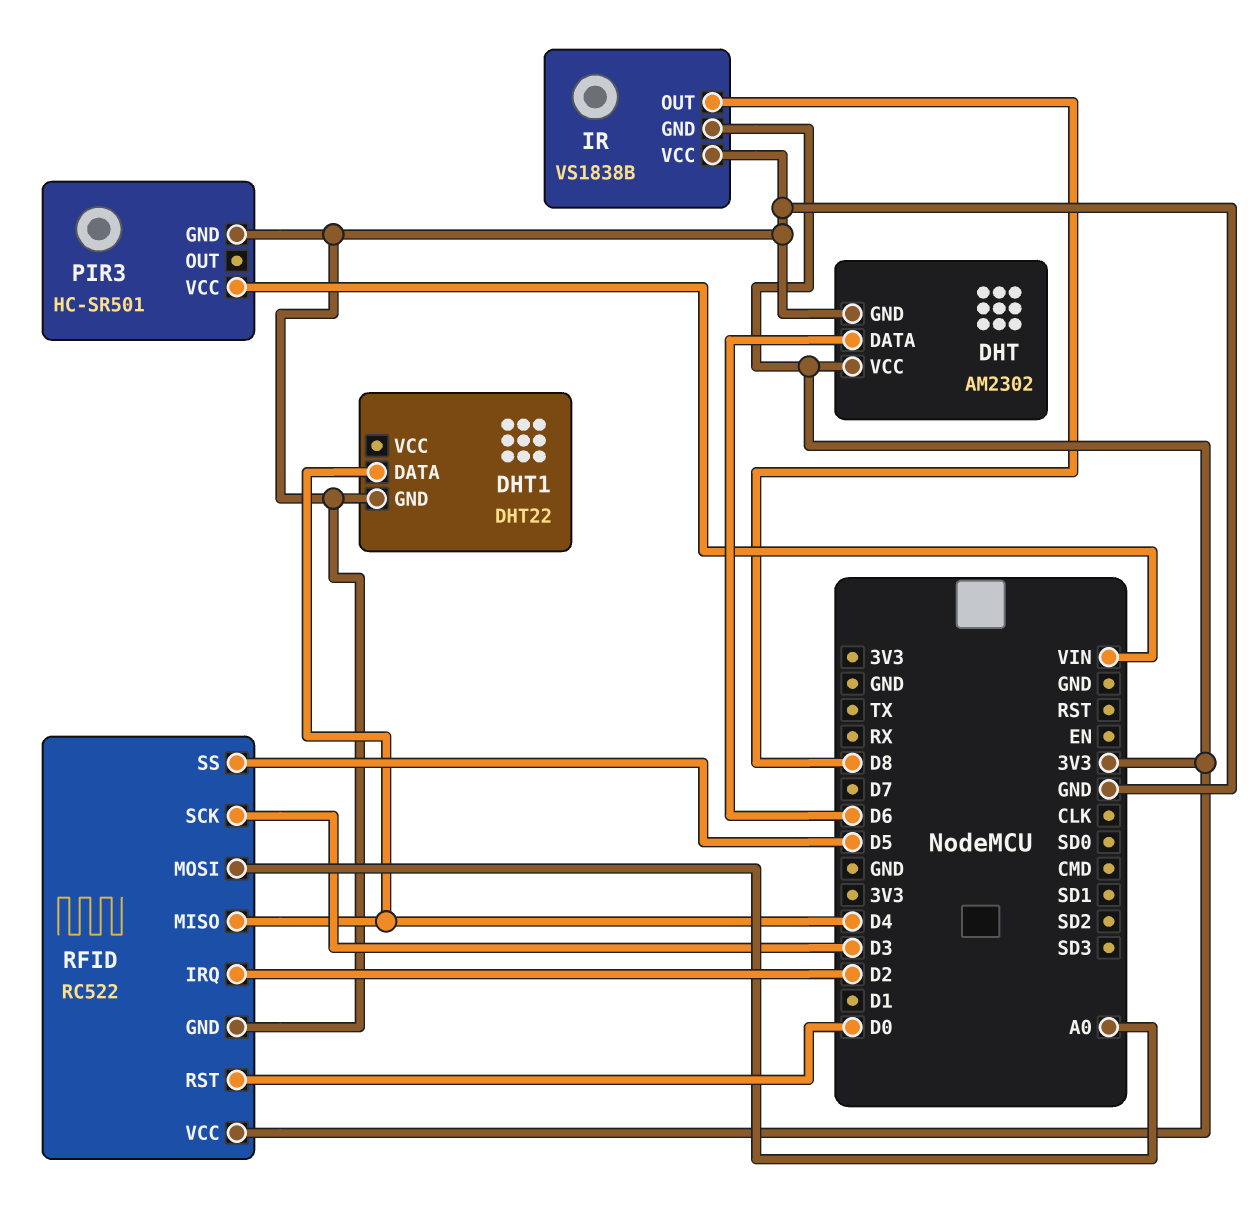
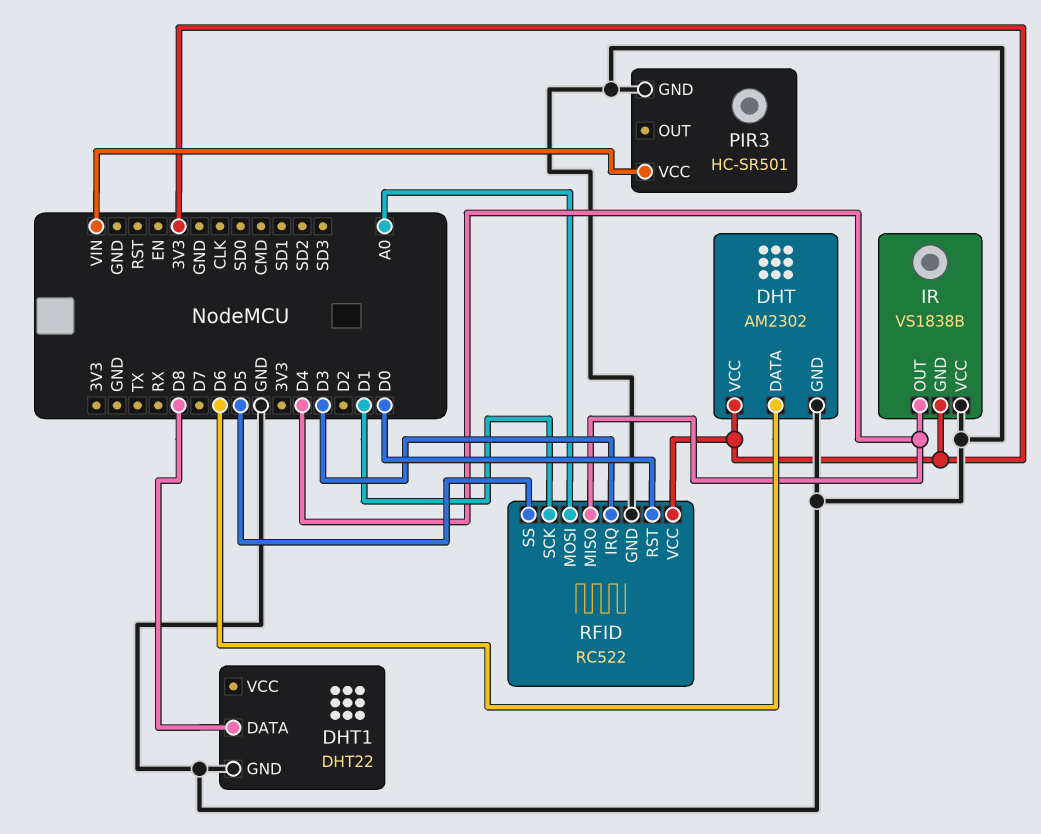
DHT1 pin DATA: D4 -> D8
IR pin OUT: D8 -> D4
RFID pin IRQ: D2 -> D3
RFID pin SCK: D3 -> D1

